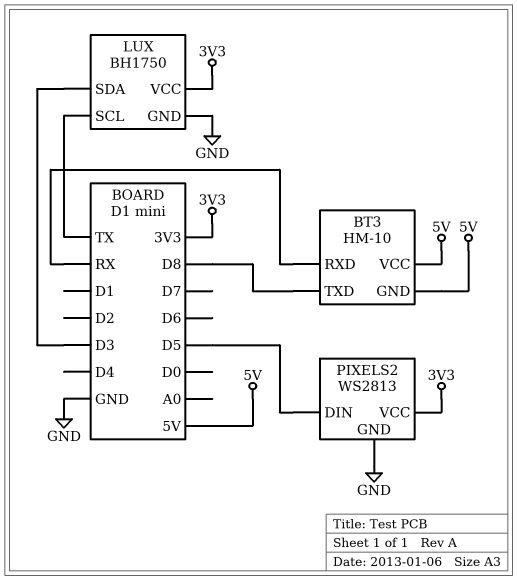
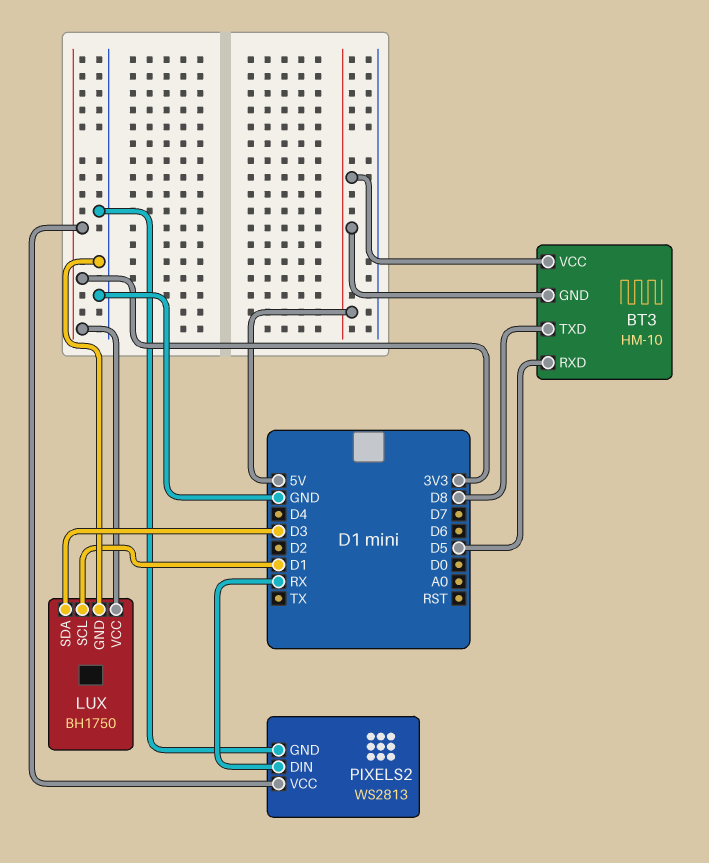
BT3 pin RXD: RX -> D5
LUX pin SCL: TX -> D1
PIXELS2 pin DIN: D5 -> RX

